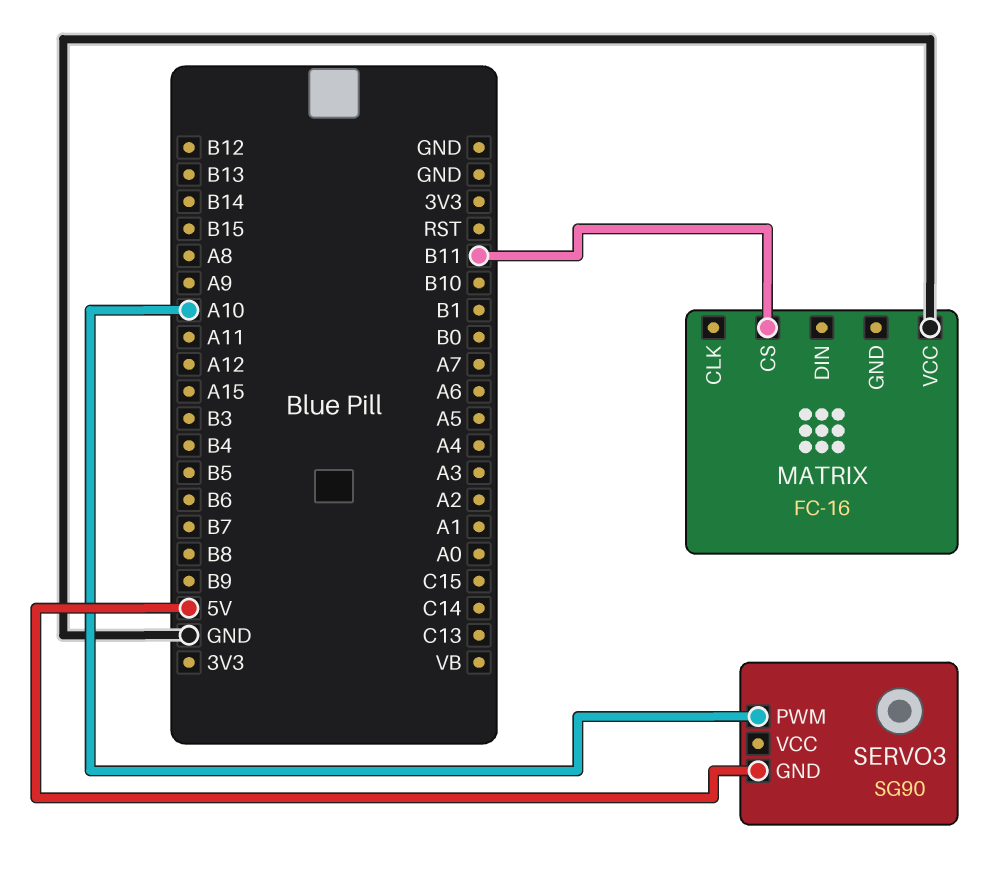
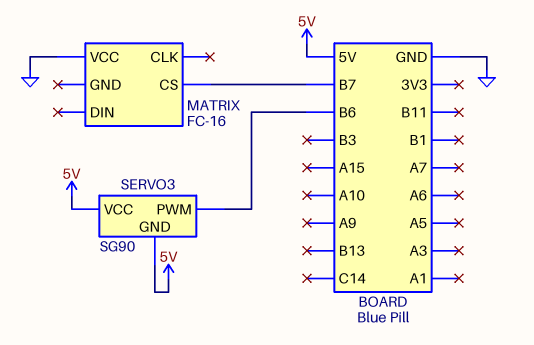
MATRIX pin CS: B11 -> B7
SERVO3 pin PWM: A10 -> B6
SERVO3 pin VCC: none -> 5V

